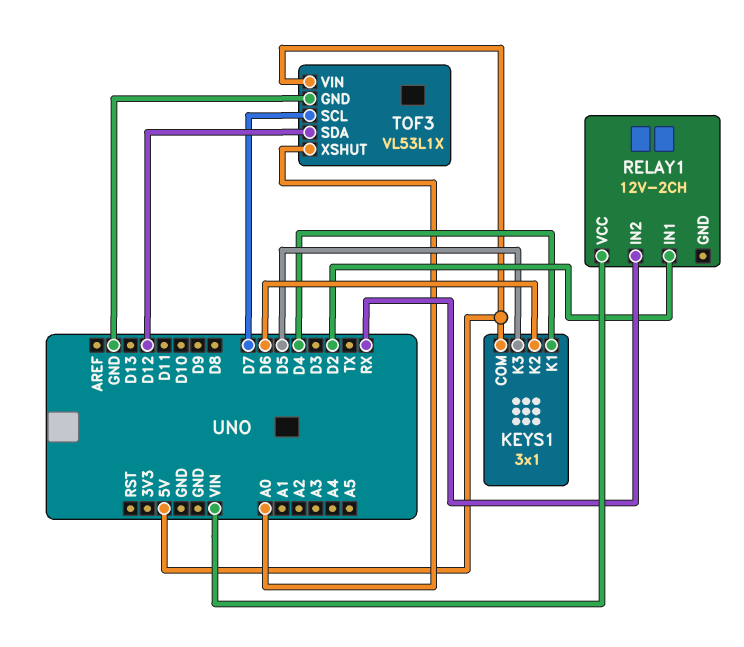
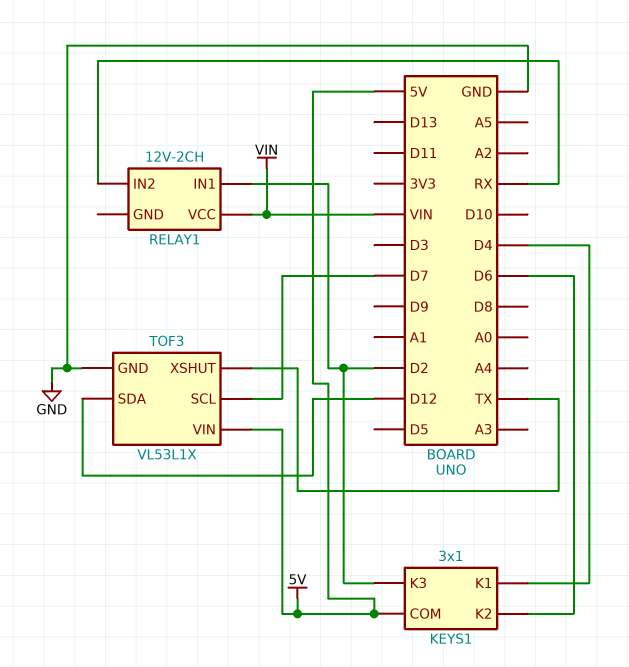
KEYS1 pin K3: D5 -> D2
TOF3 pin XSHUT: A0 -> TX

